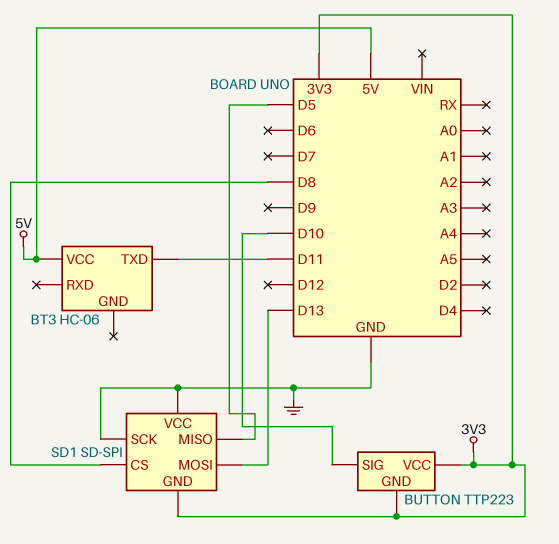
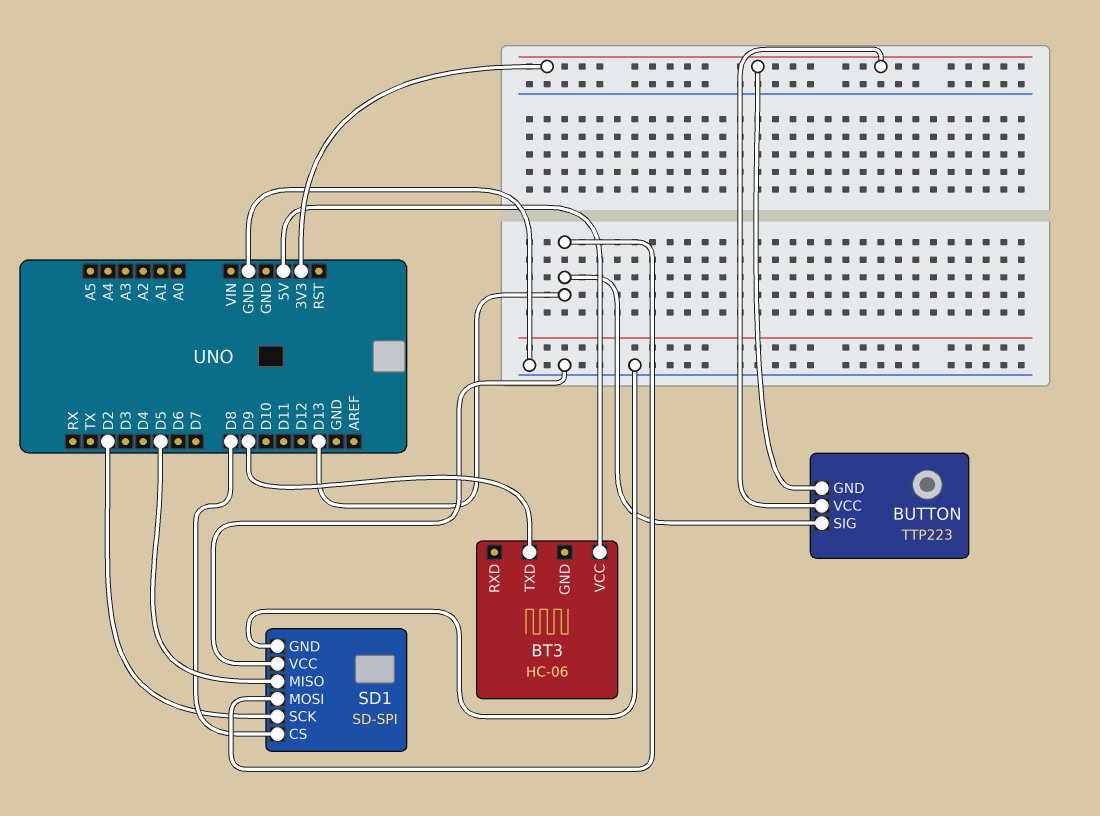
BT3 pin TXD: D11 -> D9
BUTTON pin SIG: D10 -> D13
SD1 pin GND: 3V3 -> GND
SD1 pin SCK: GND -> D2

